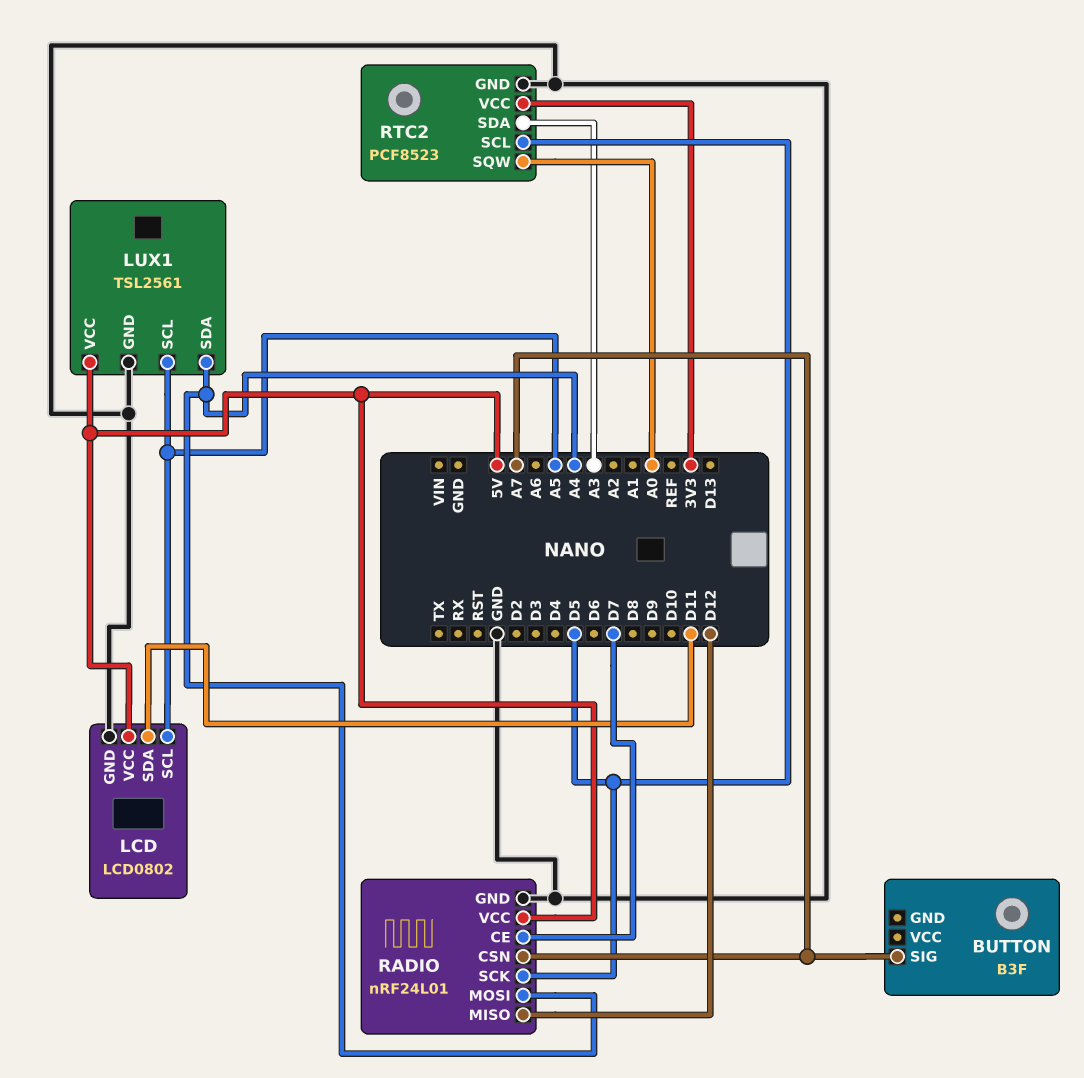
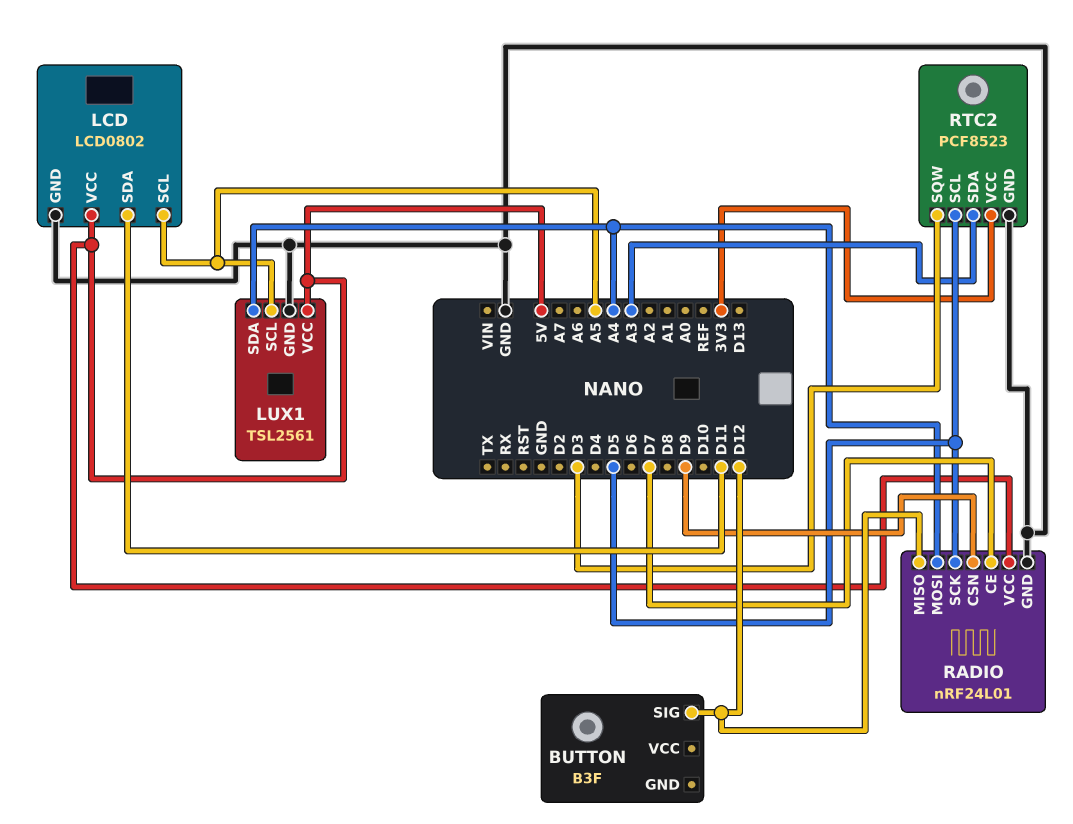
BUTTON pin SIG: A7 -> D12
RADIO pin CSN: A7 -> D9
RTC2 pin SQW: A0 -> D3

